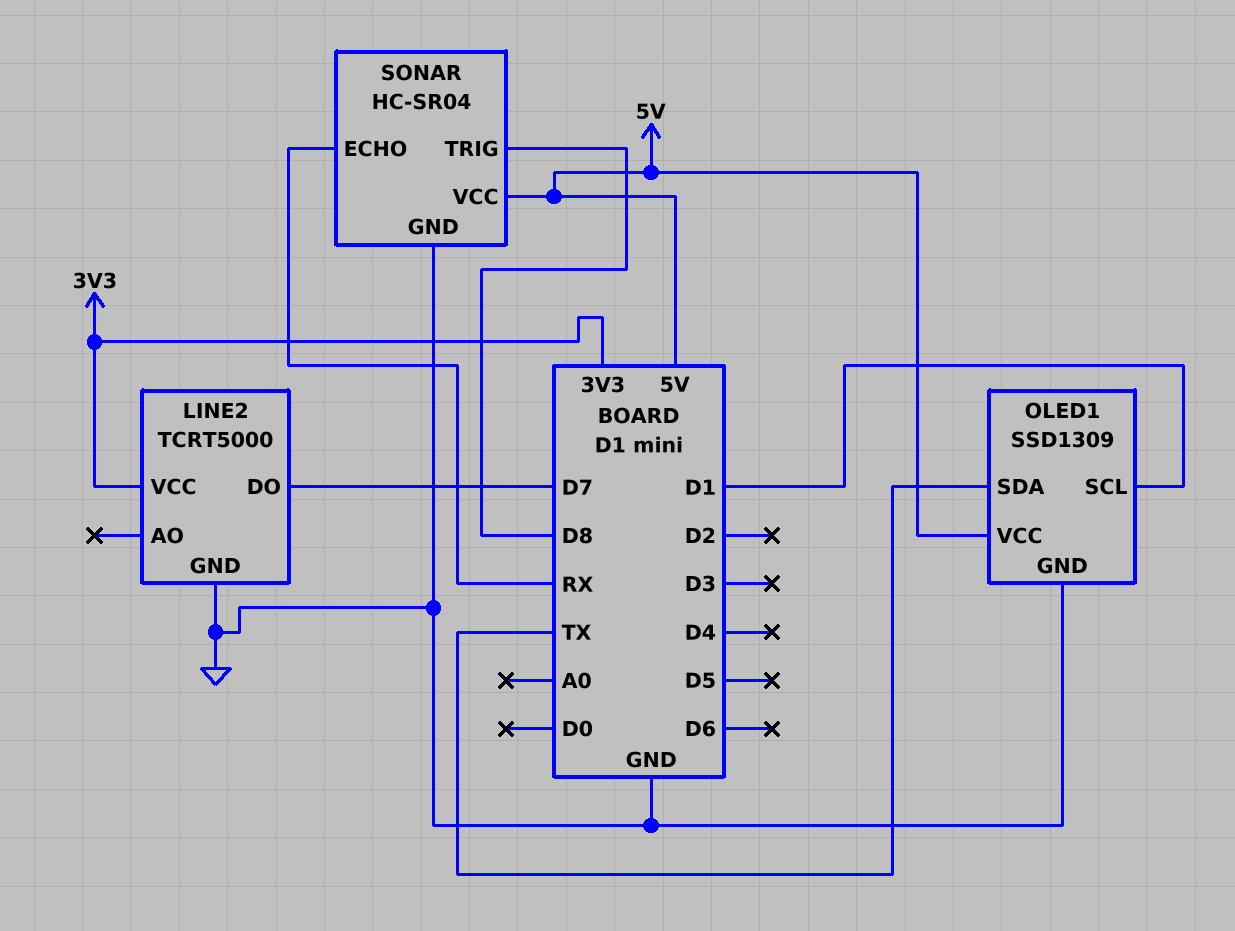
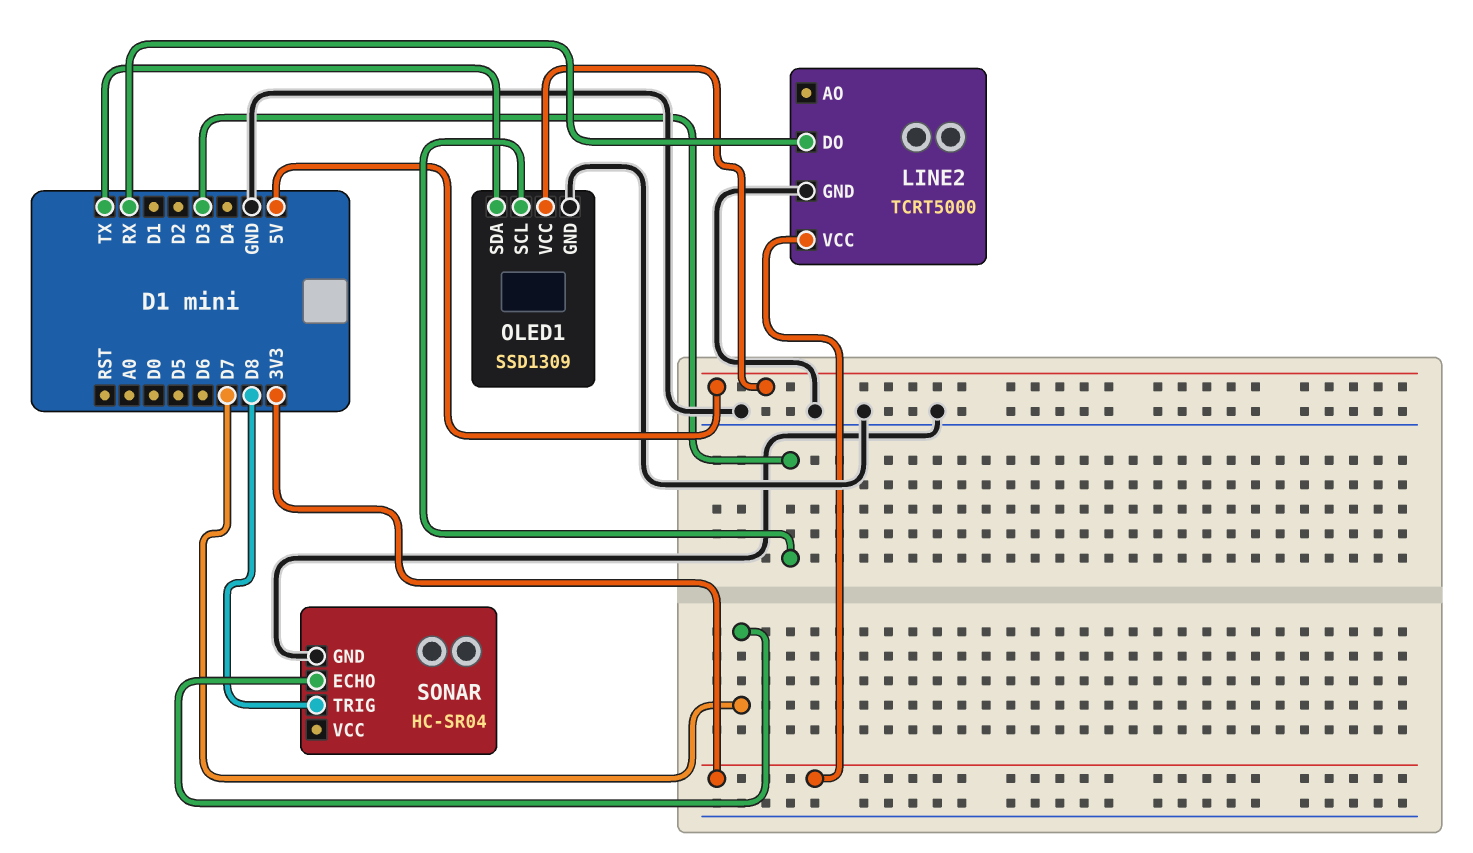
LINE2 pin DO: D7 -> RX
OLED1 pin SCL: D1 -> D3
SONAR pin ECHO: RX -> D7
SONAR pin VCC: 5V -> none

